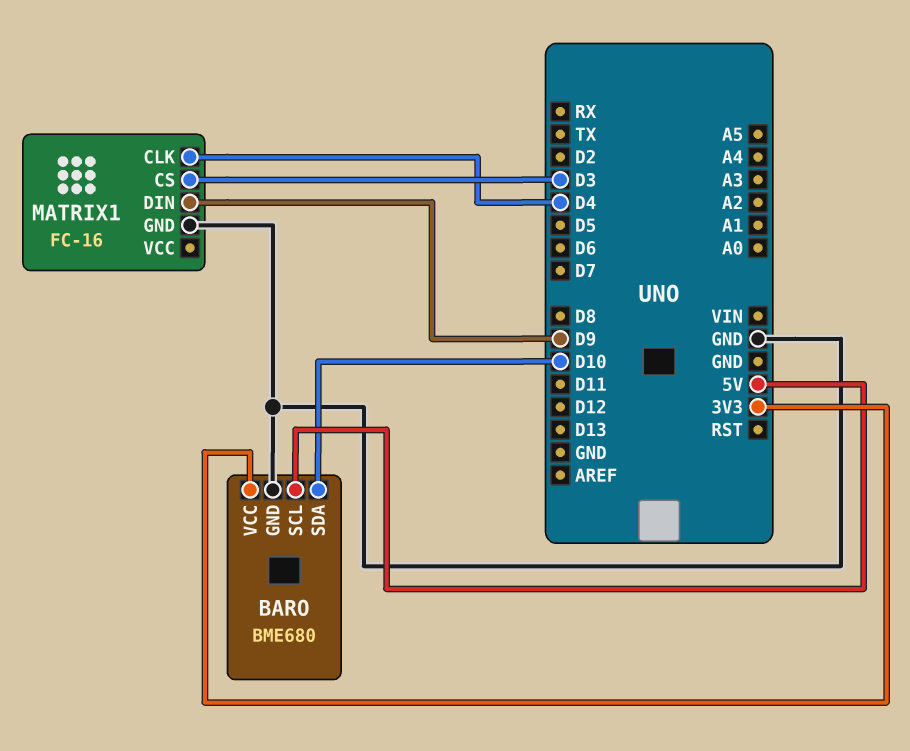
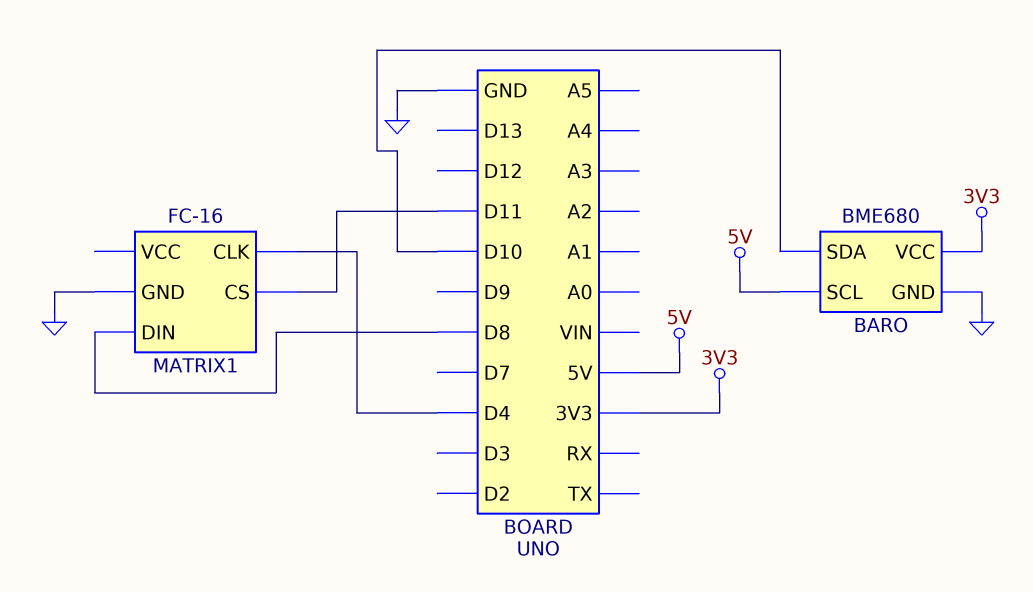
MATRIX1 pin CS: D3 -> D11
MATRIX1 pin DIN: D9 -> D8

